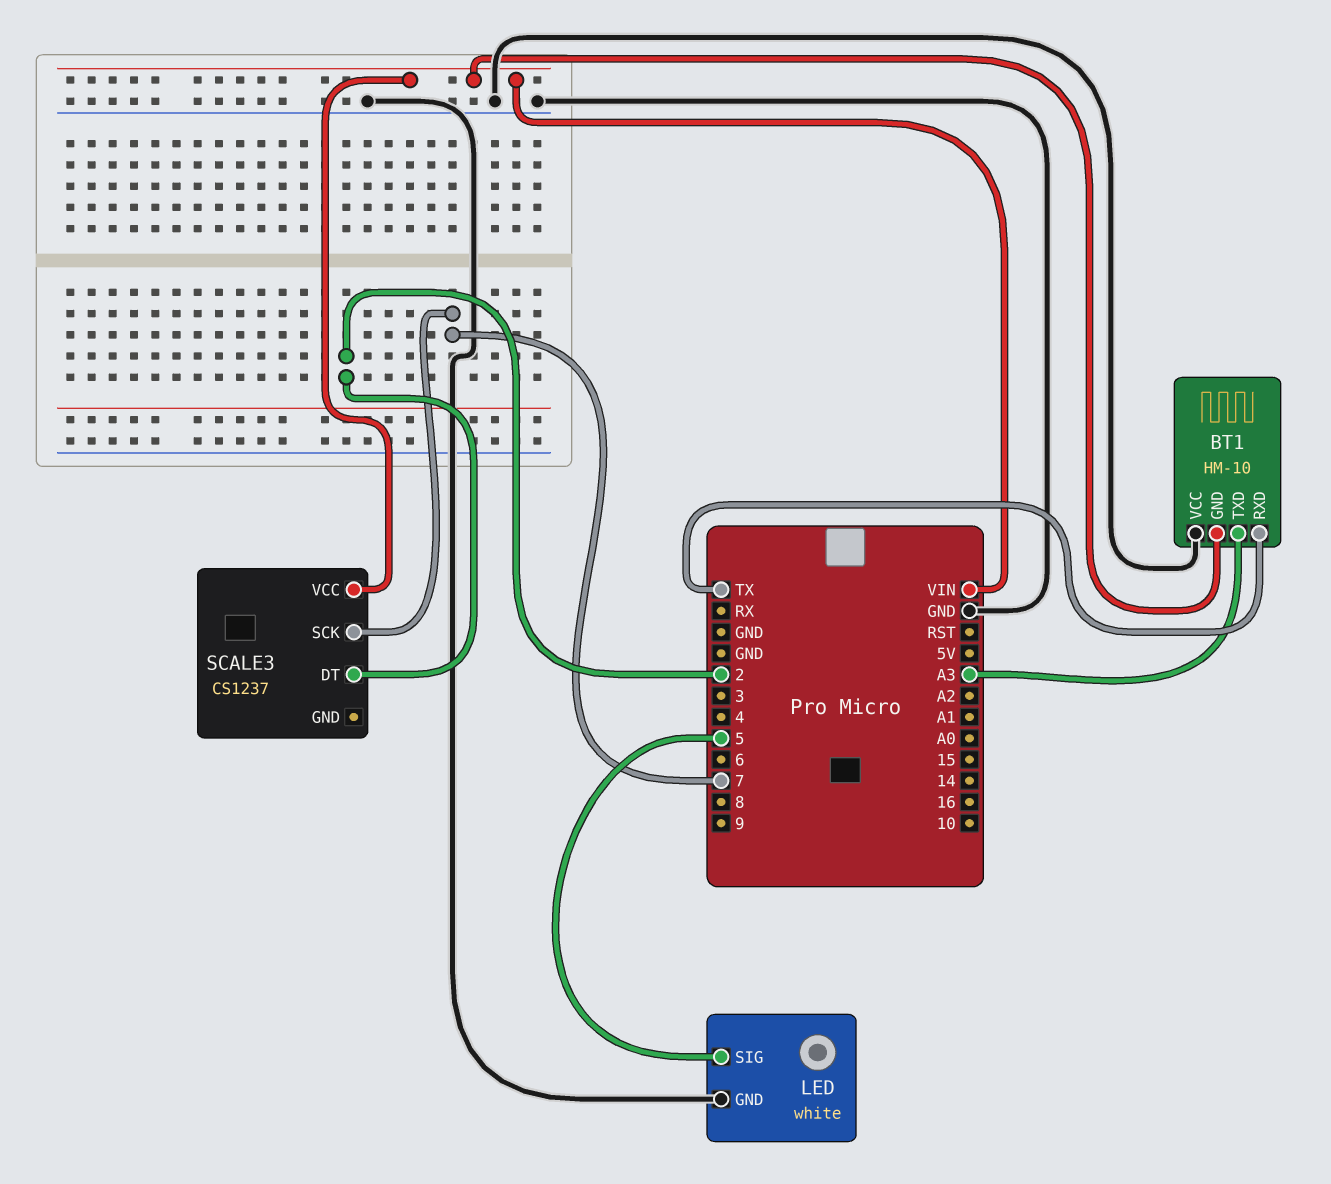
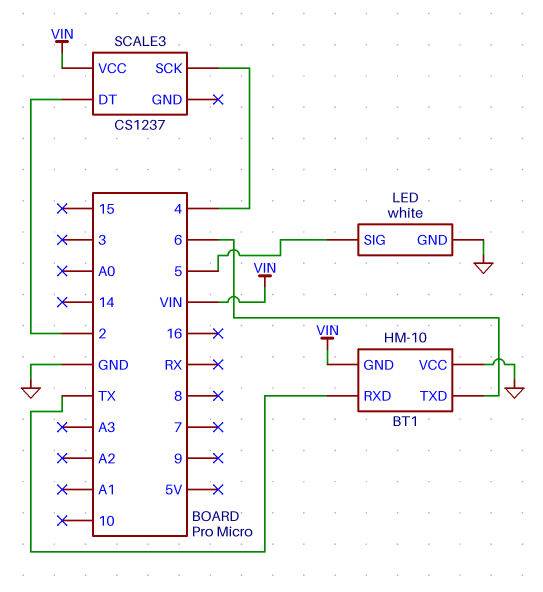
BT1 pin TXD: A3 -> 6
SCALE3 pin SCK: 7 -> 4

